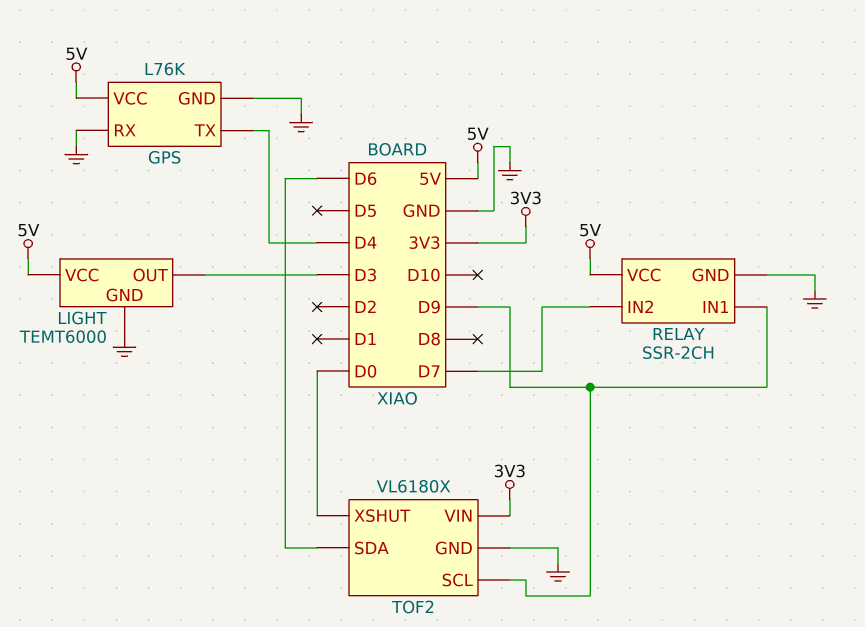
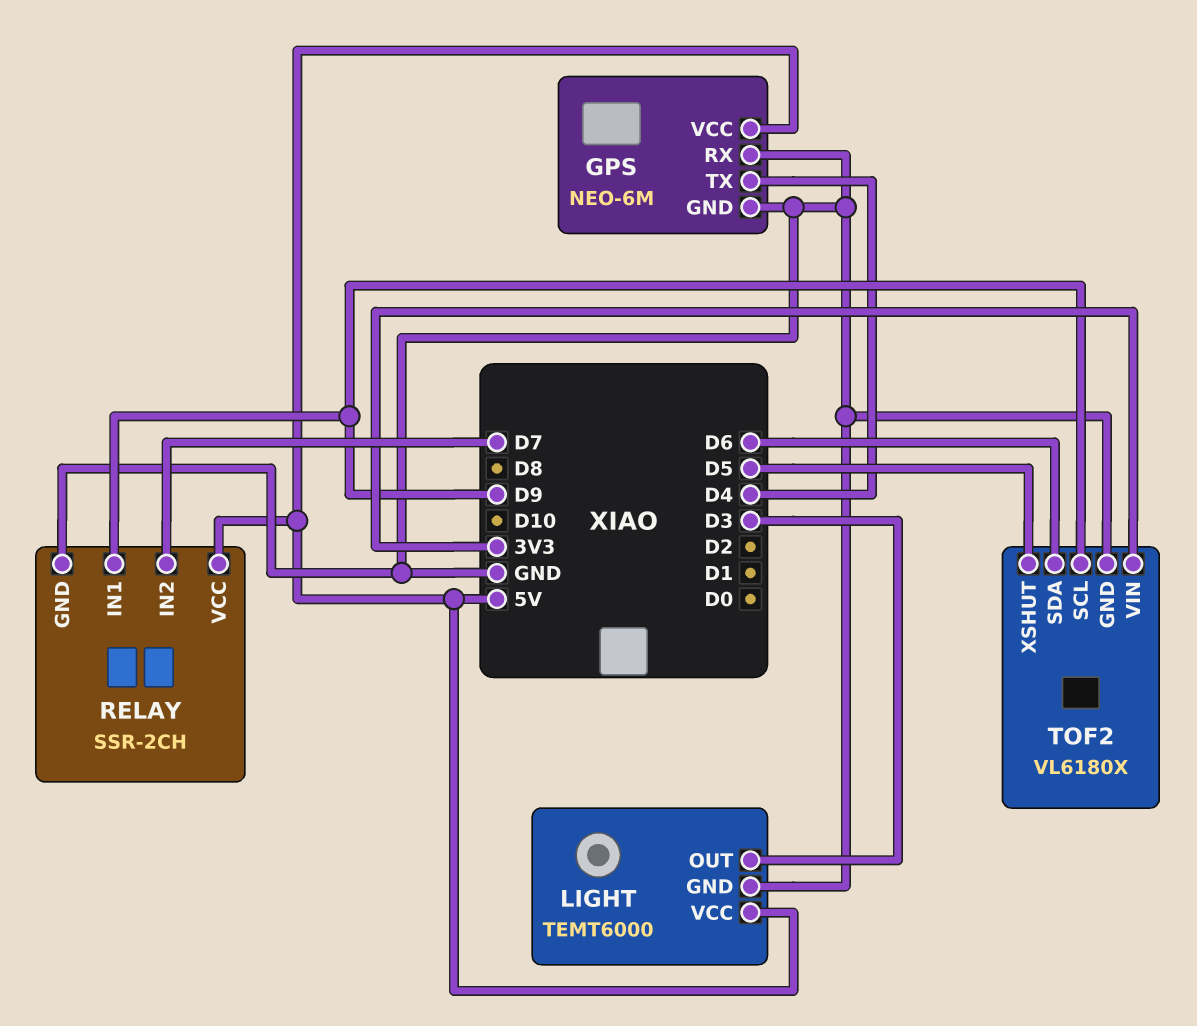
GPS: L76K -> NEO-6M
TOF2 pin XSHUT: D0 -> D5

